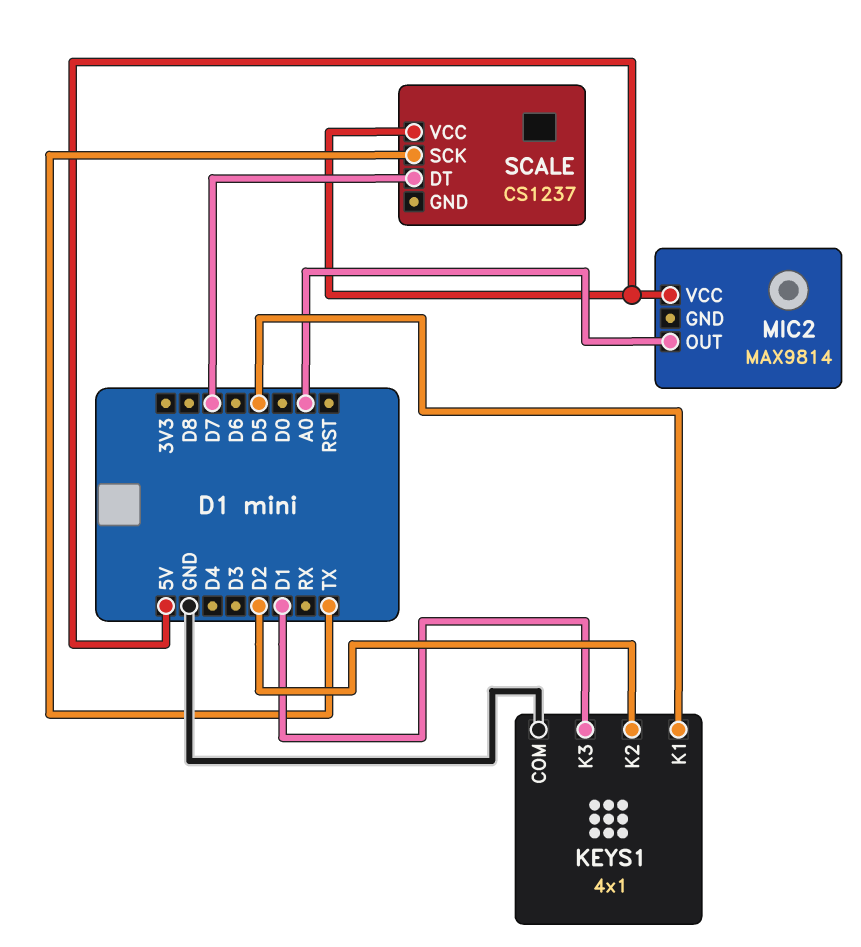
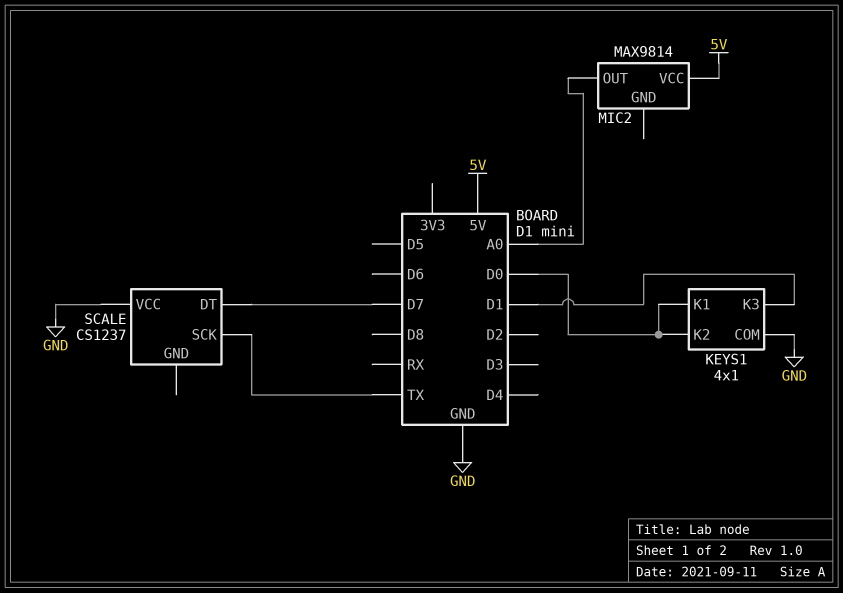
KEYS1 pin K1: D5 -> D0
KEYS1 pin K2: D2 -> D0
SCALE pin VCC: 5V -> GND

